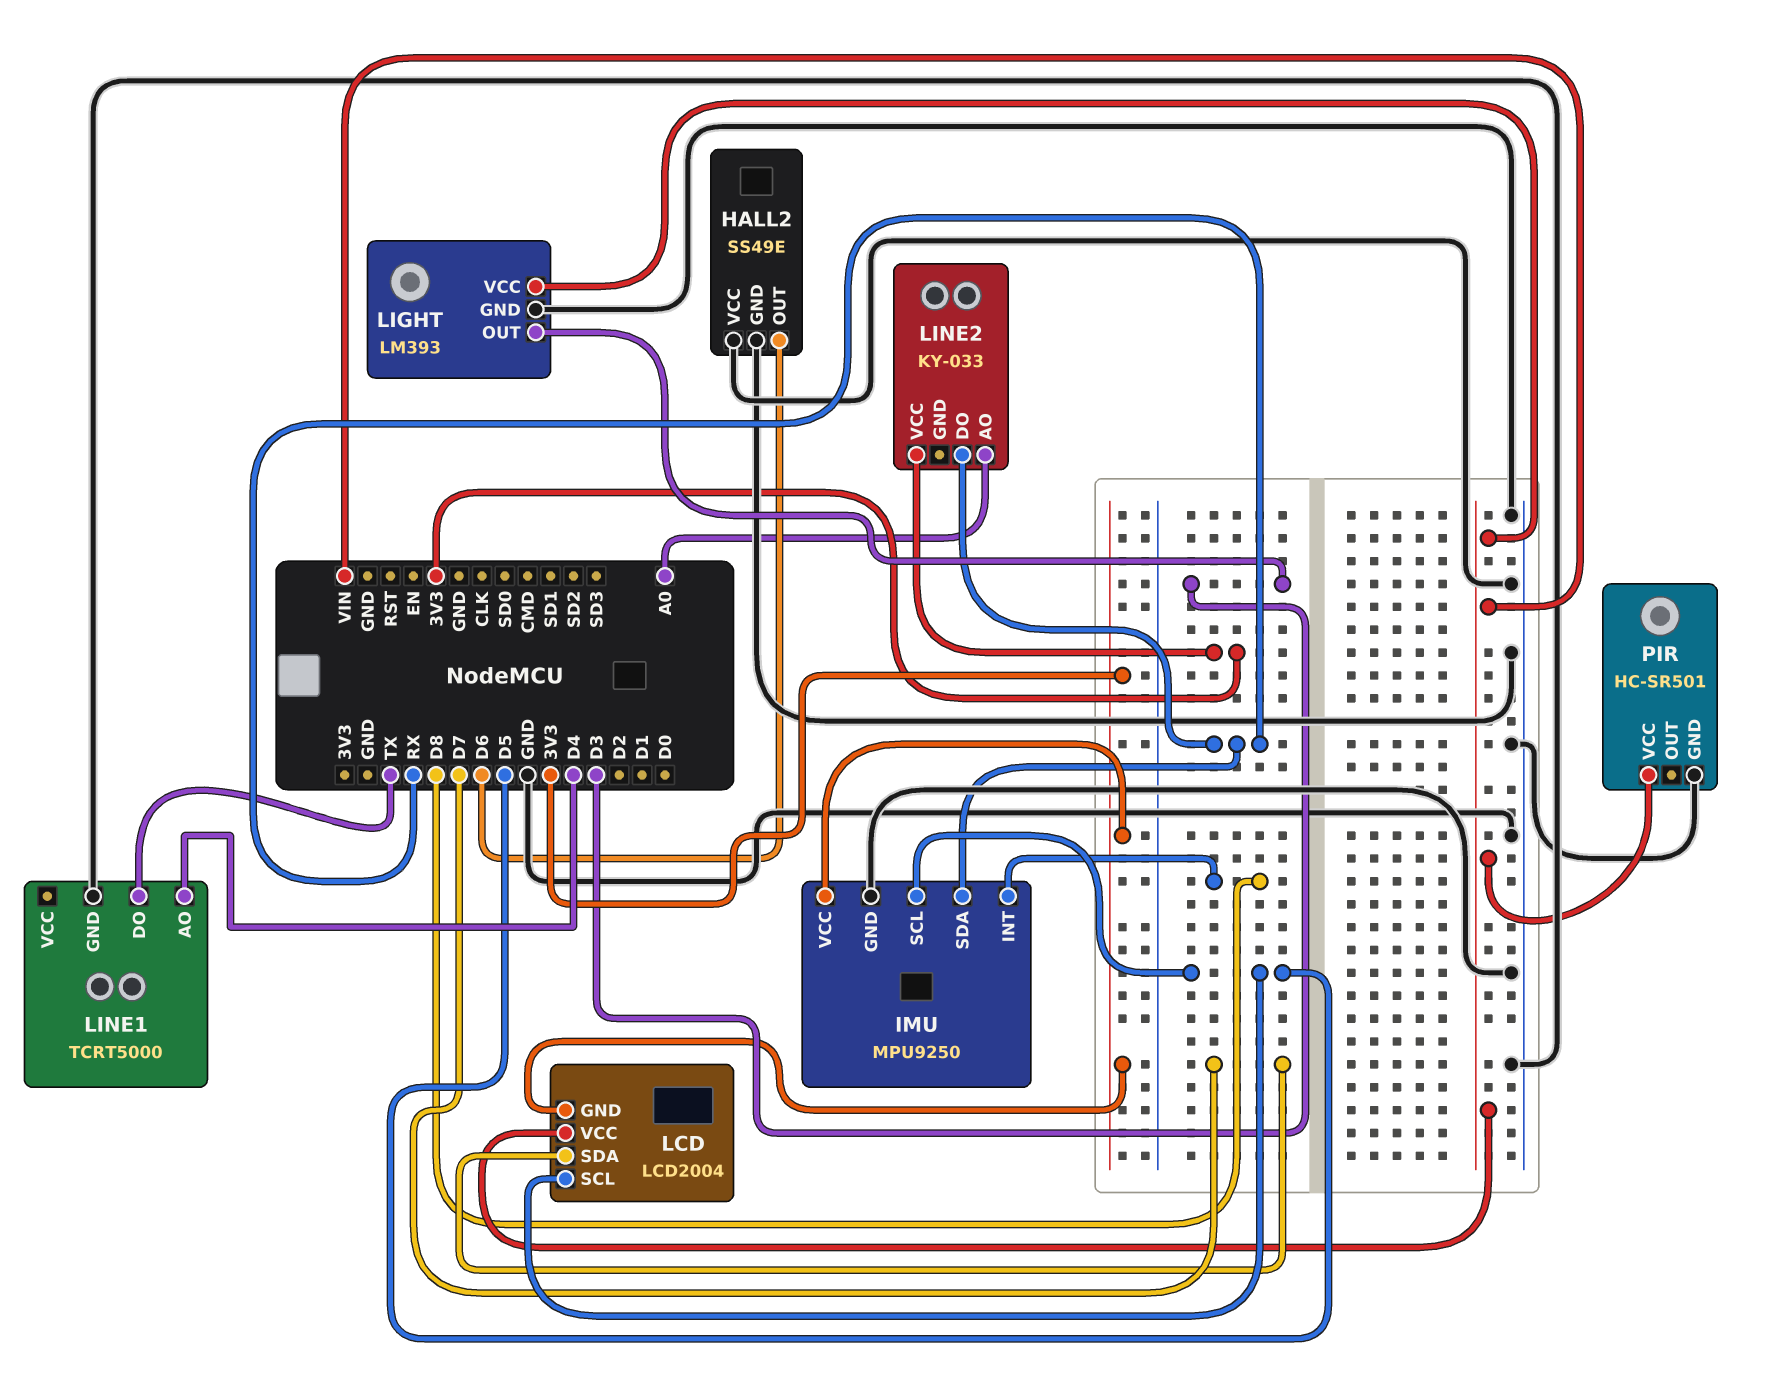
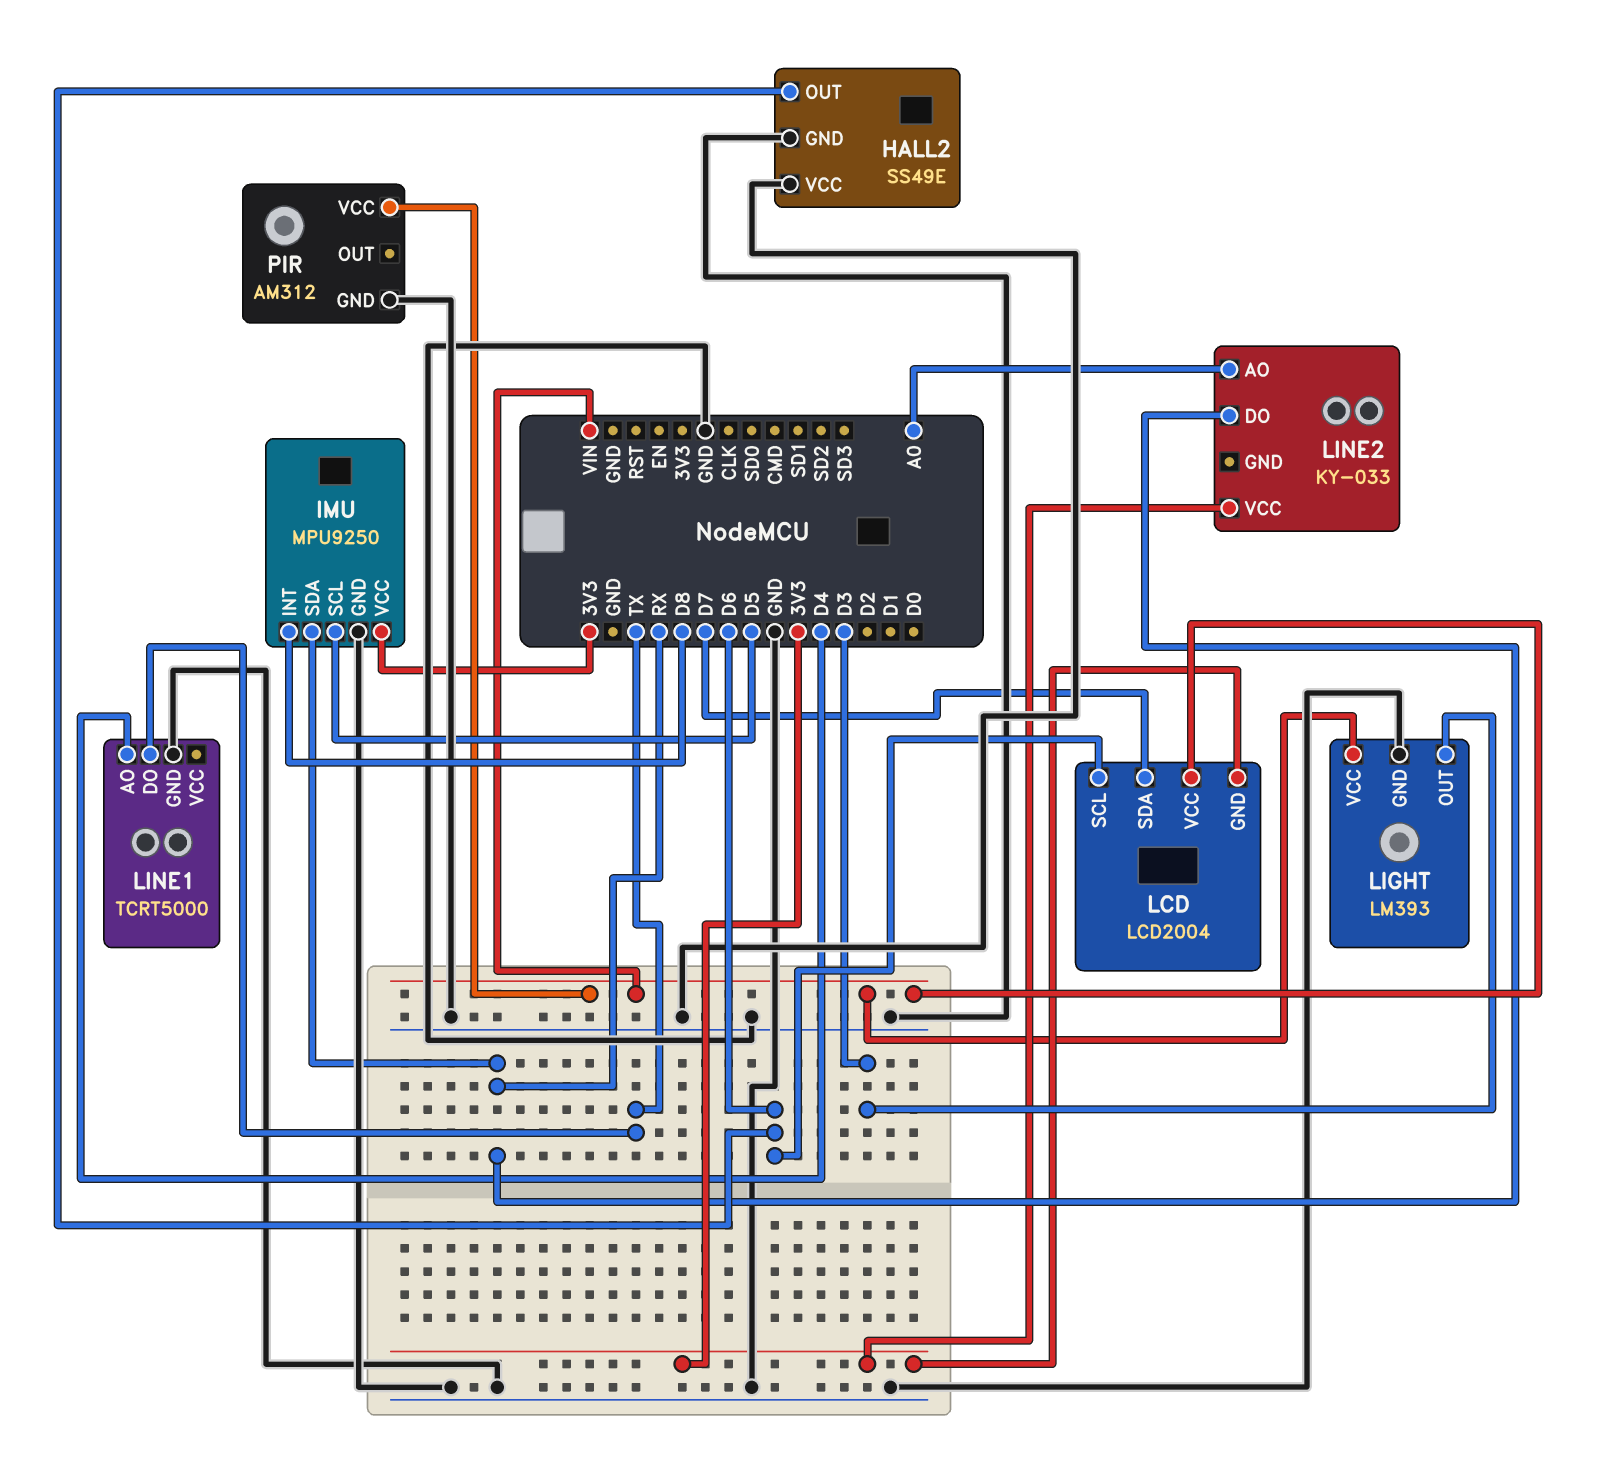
LCD pin SCL: D5 -> D6
PIR: HC-SR501 -> AM312

